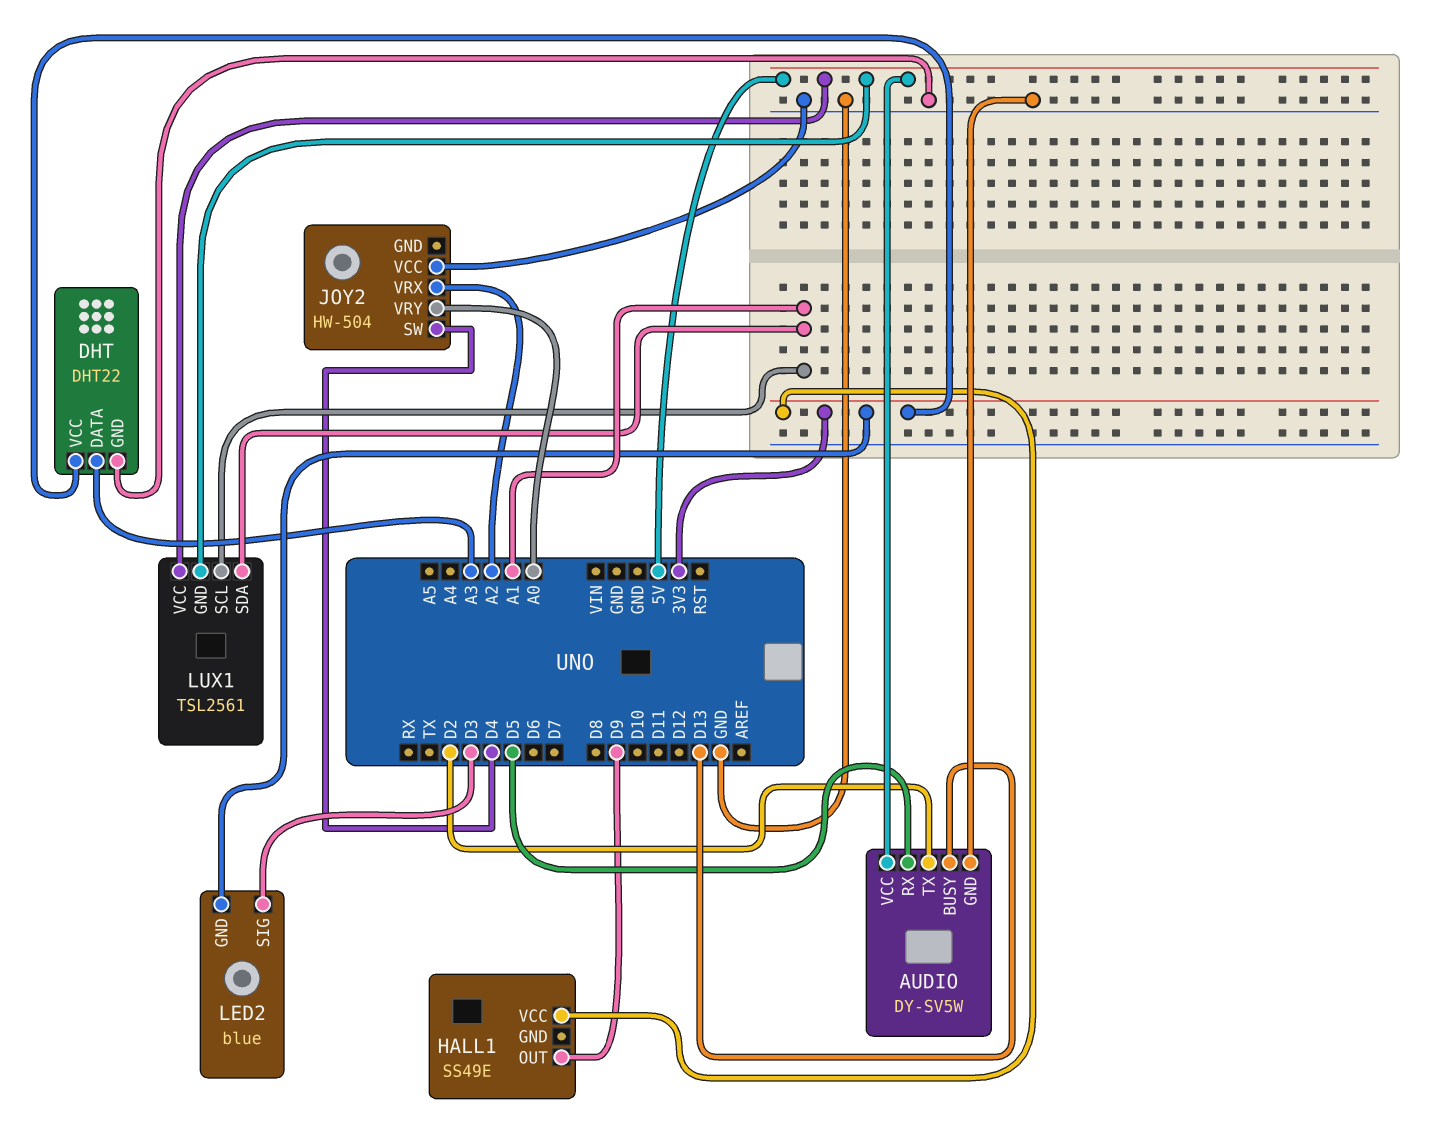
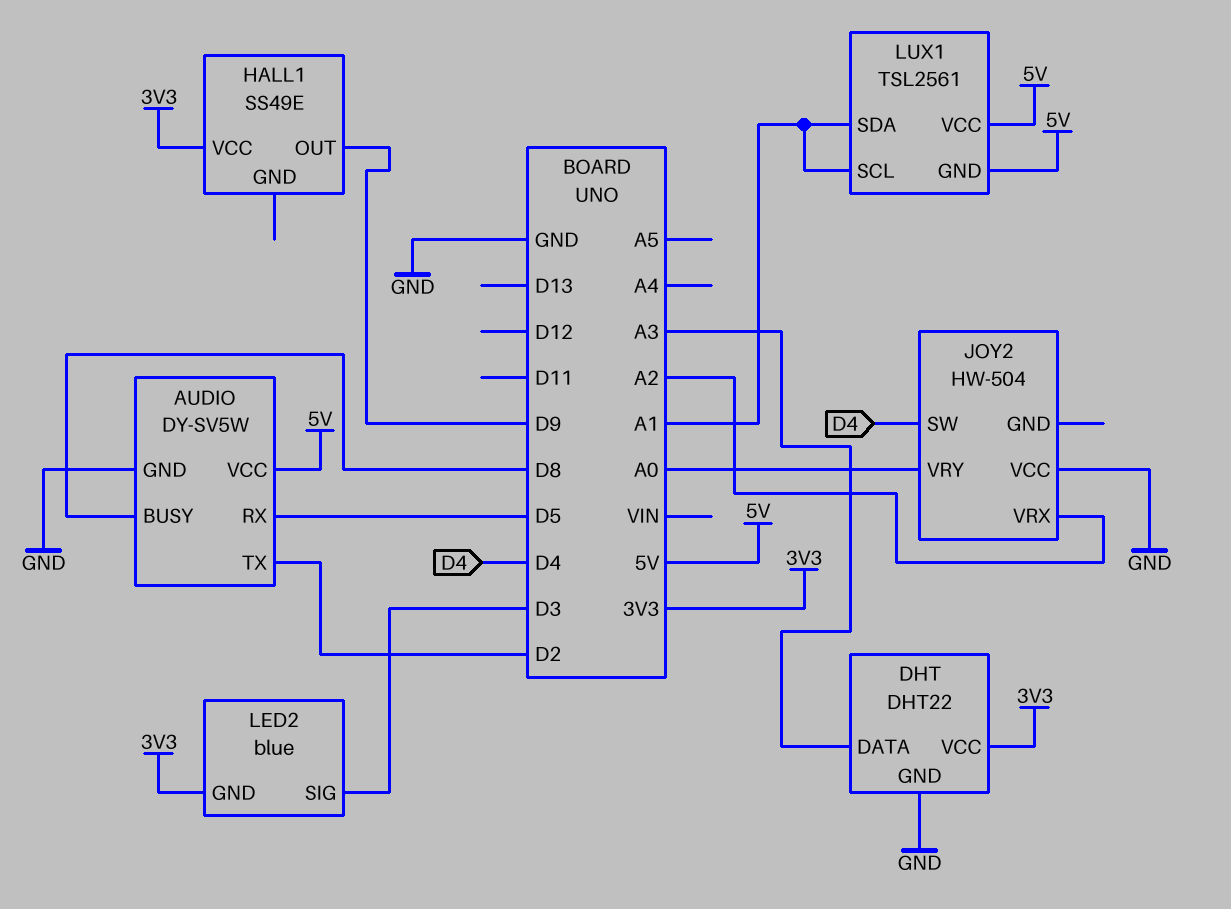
AUDIO pin BUSY: D13 -> D8

